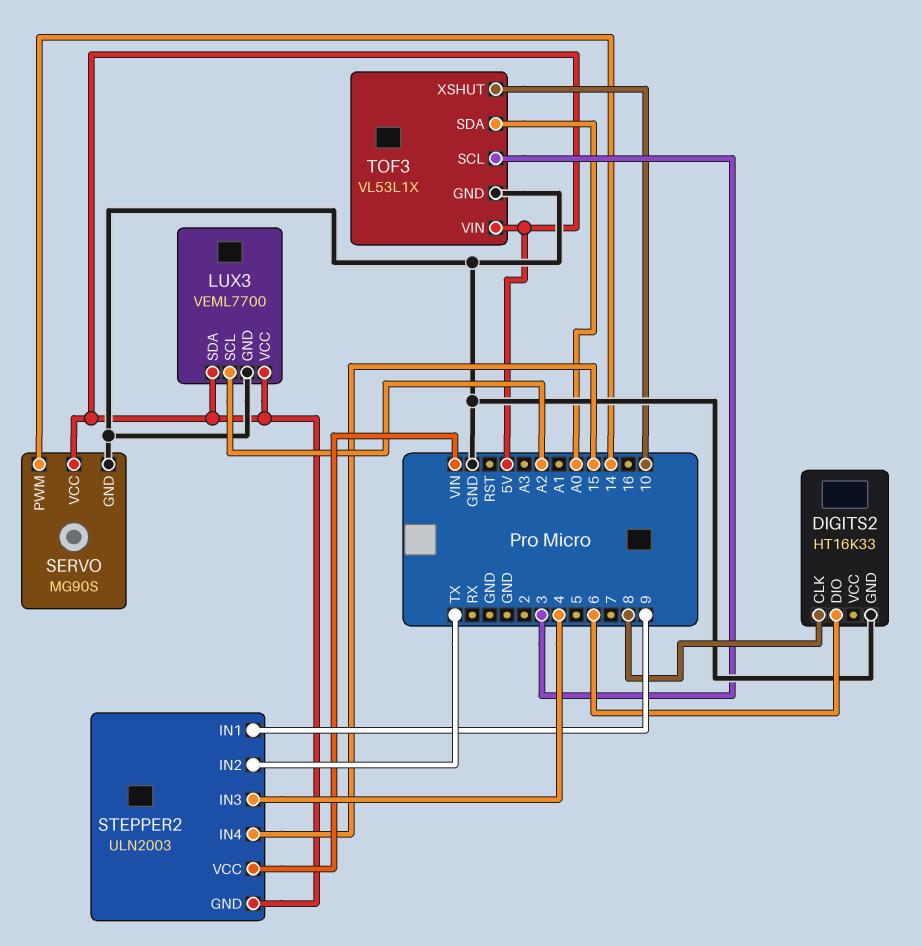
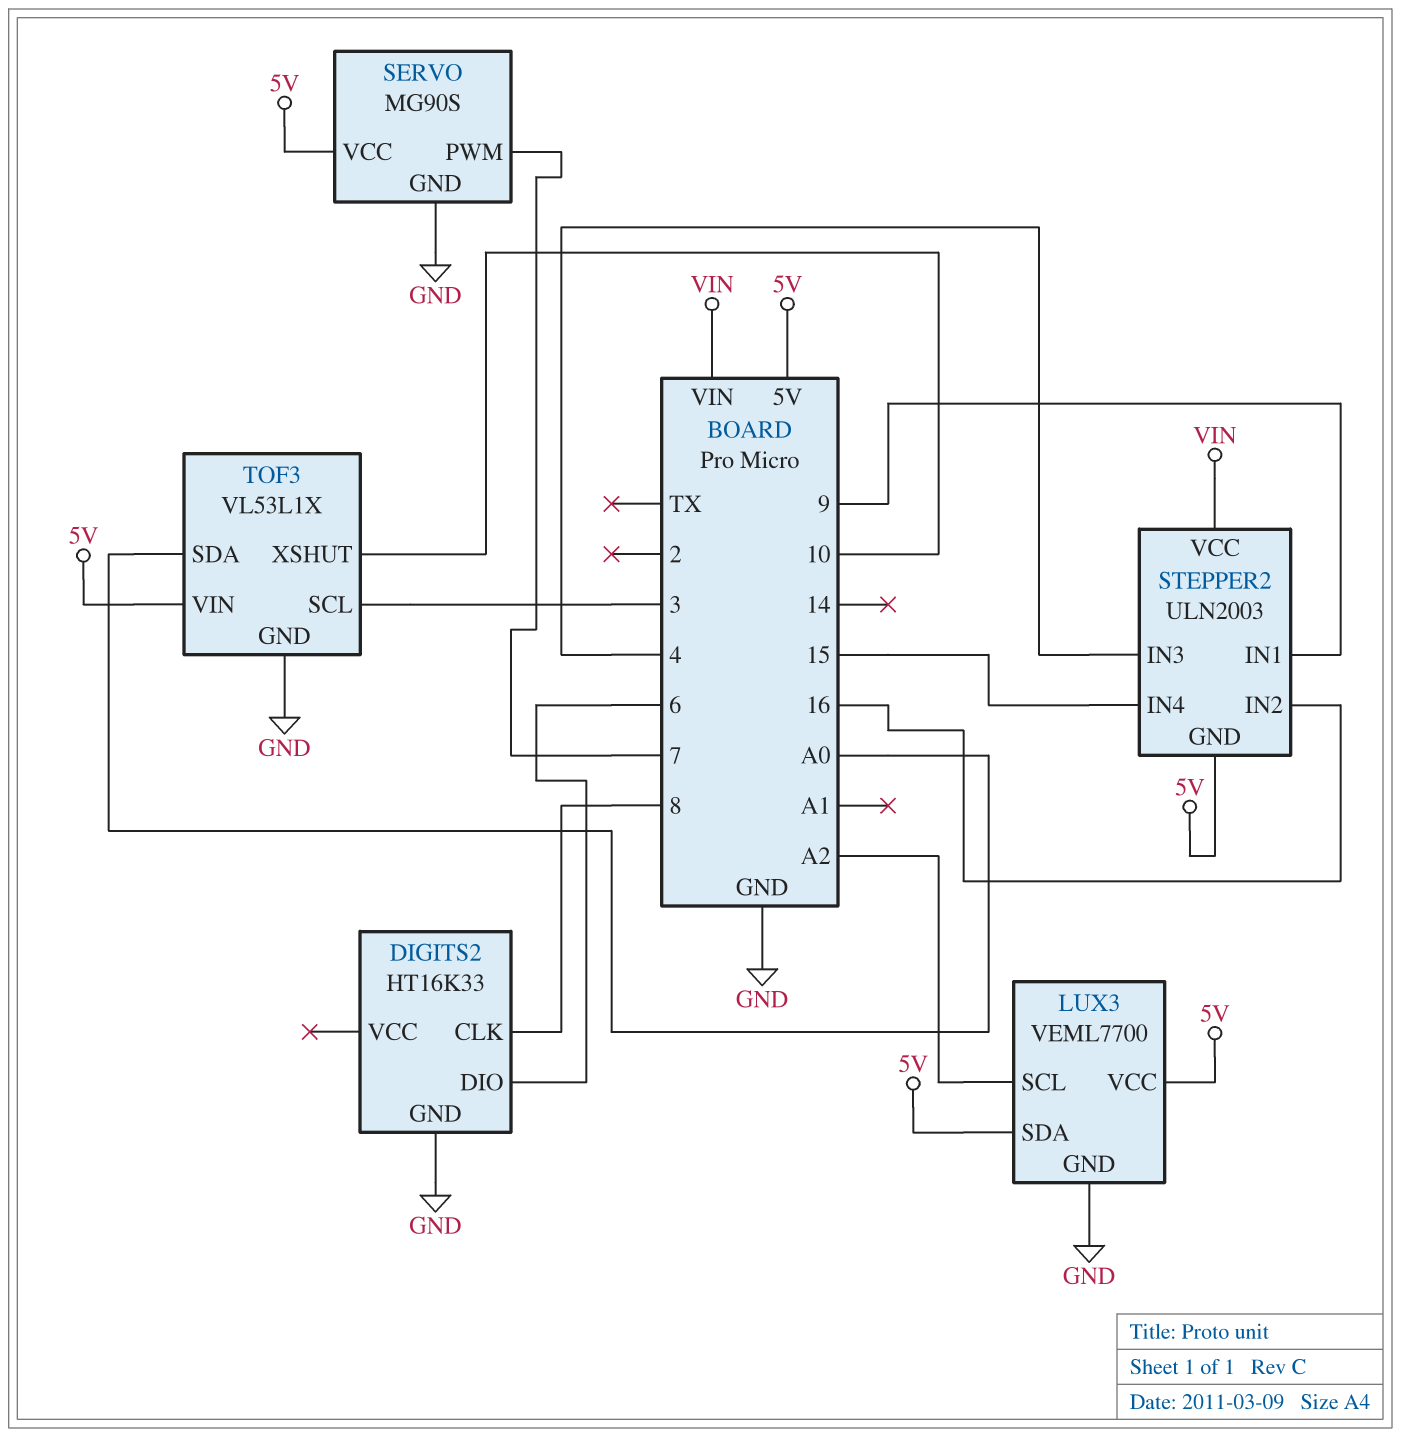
SERVO pin PWM: 14 -> 7
STEPPER2 pin IN2: TX -> 16

